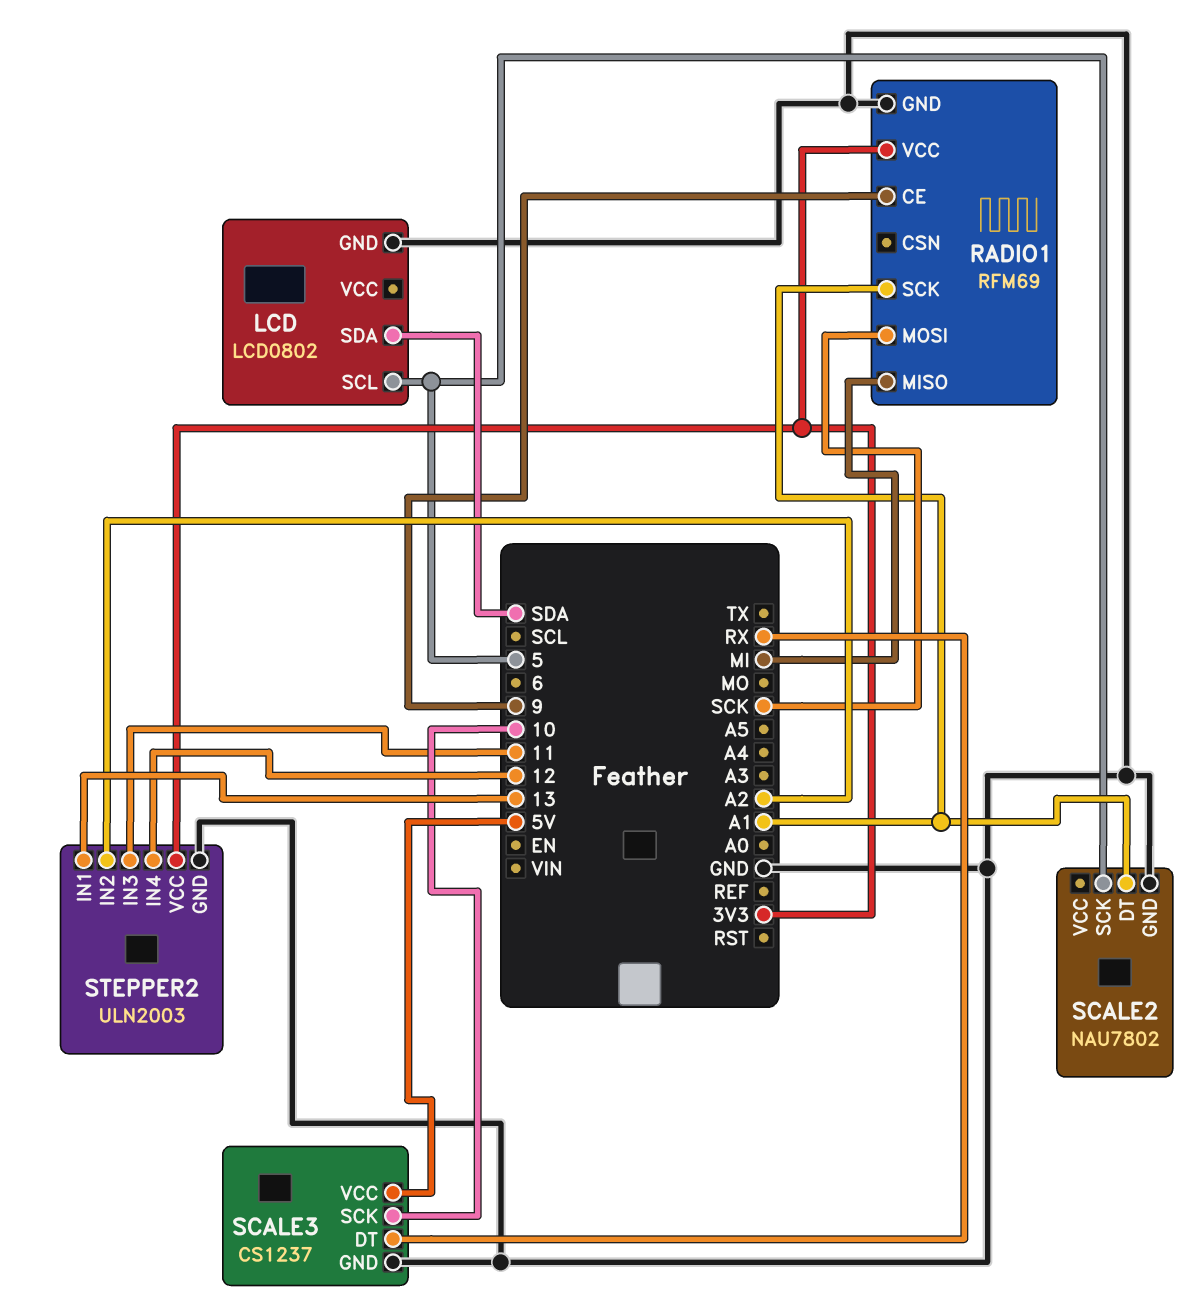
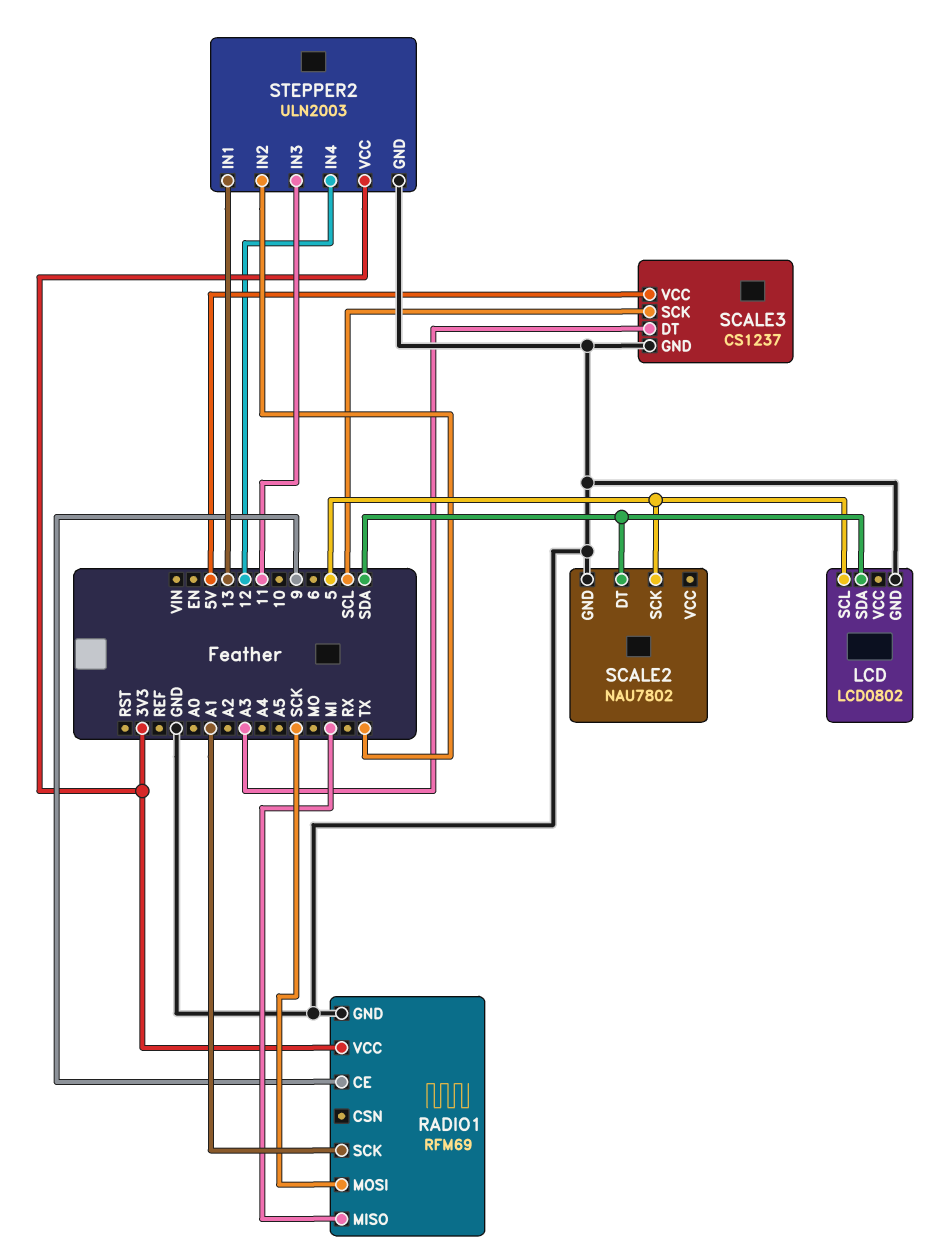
SCALE2 pin DT: A1 -> SDA
SCALE3 pin DT: RX -> A3
SCALE3 pin SCK: 10 -> SCL
STEPPER2 pin IN2: A2 -> TX

